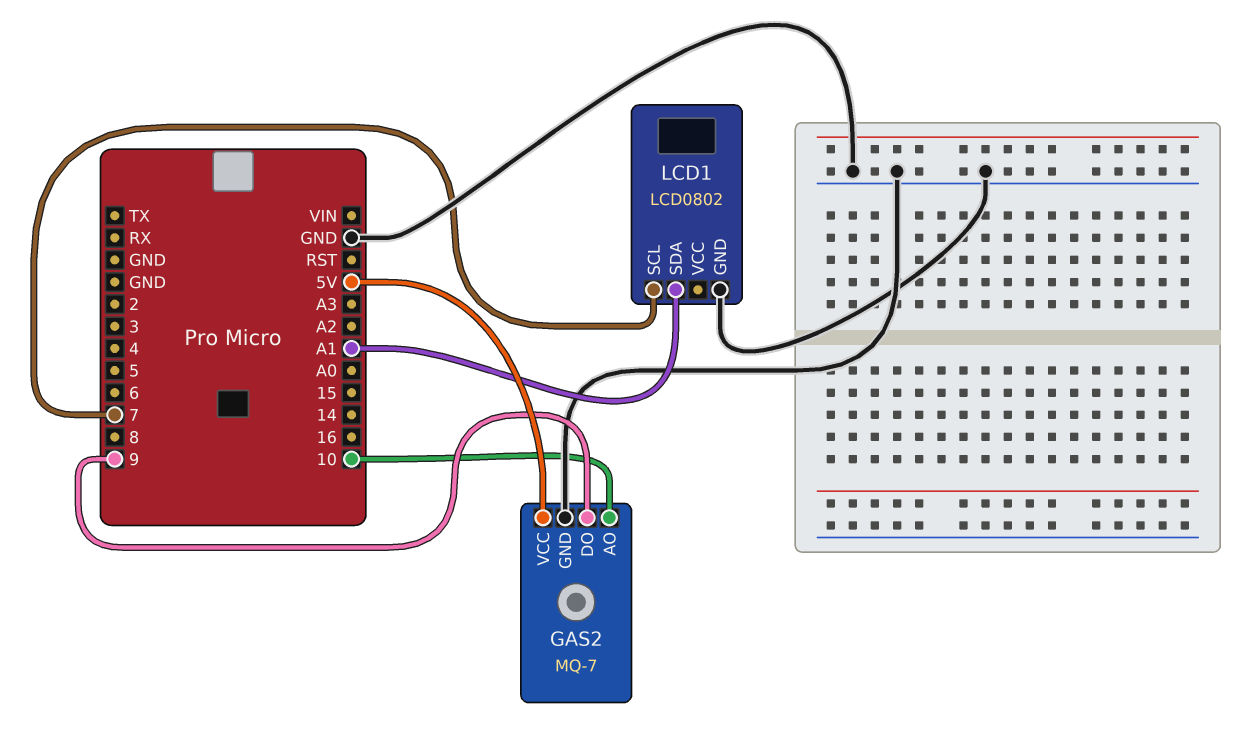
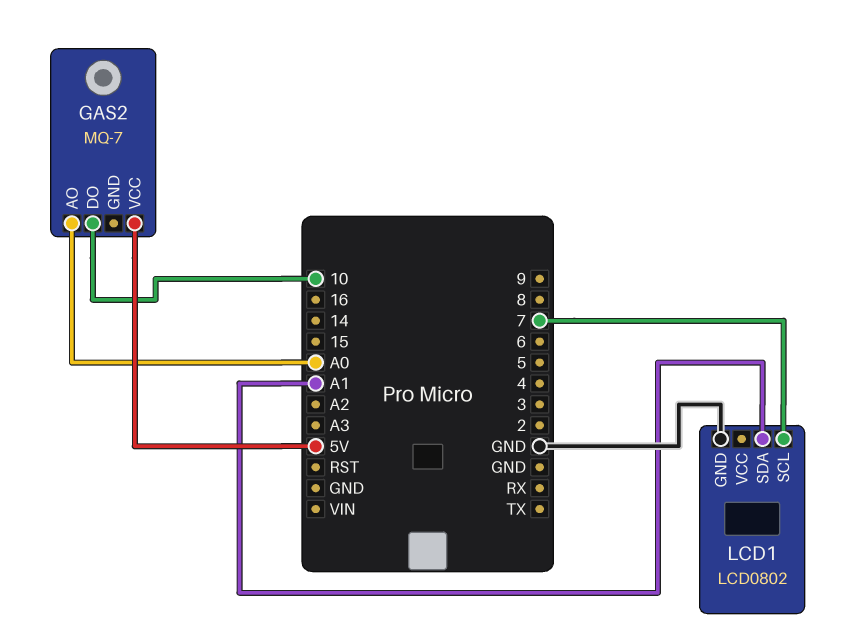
GAS2 pin AO: 10 -> A0
GAS2 pin DO: 9 -> 10
GAS2 pin GND: GND -> none

